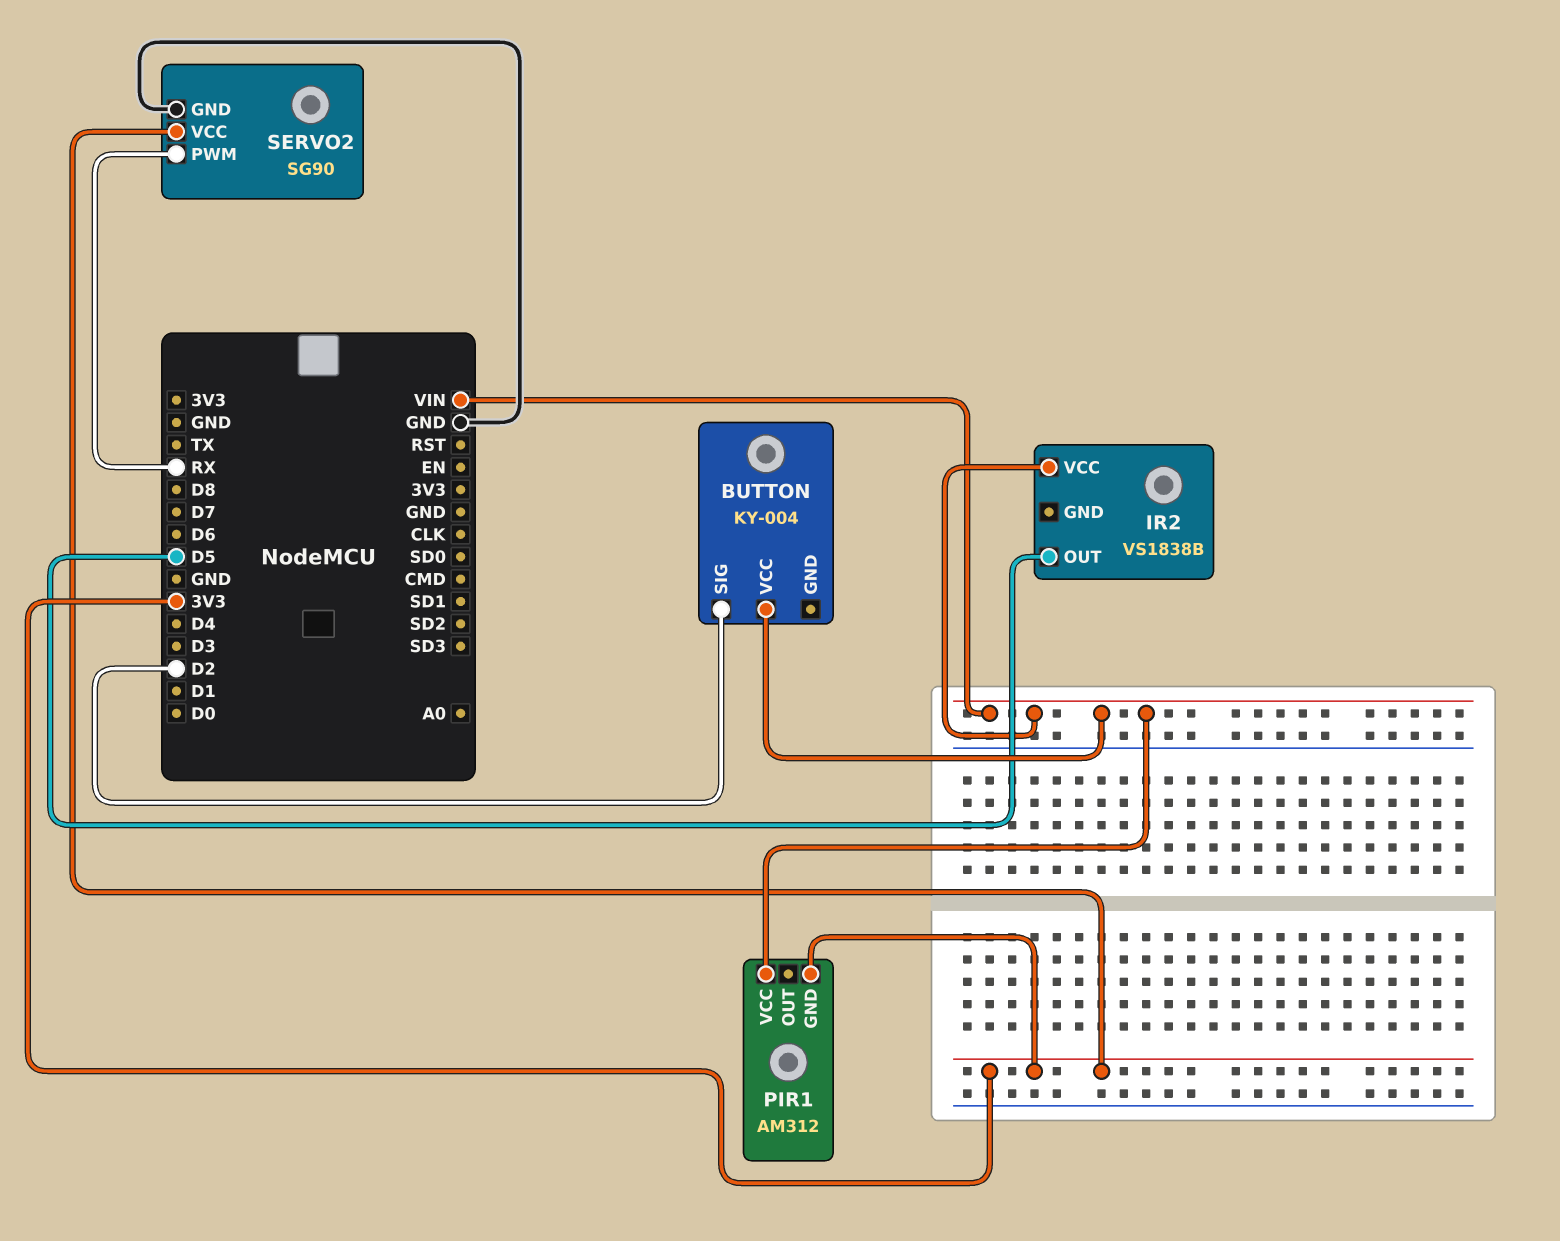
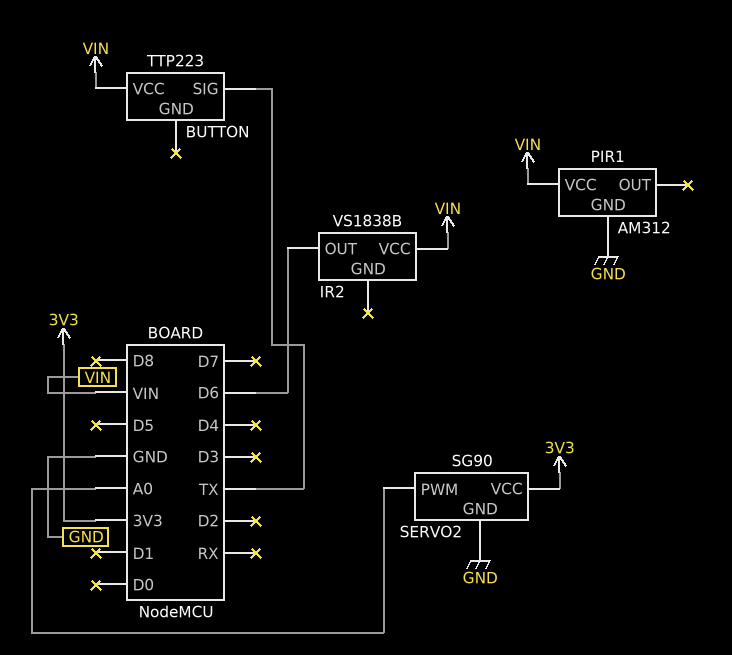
BUTTON: KY-004 -> TTP223
BUTTON pin SIG: D2 -> TX
IR2 pin OUT: D5 -> D6
PIR1 pin GND: 3V3 -> GND
SERVO2 pin PWM: RX -> A0

